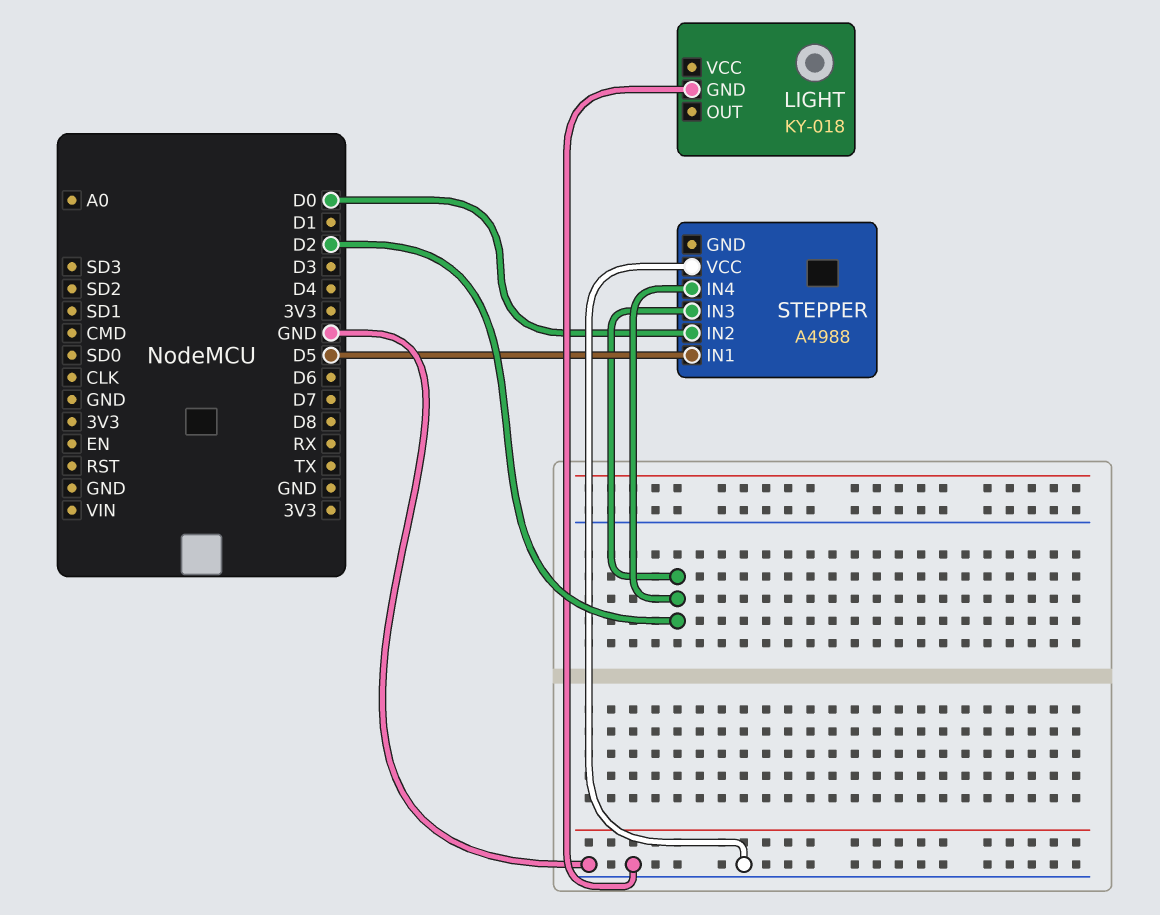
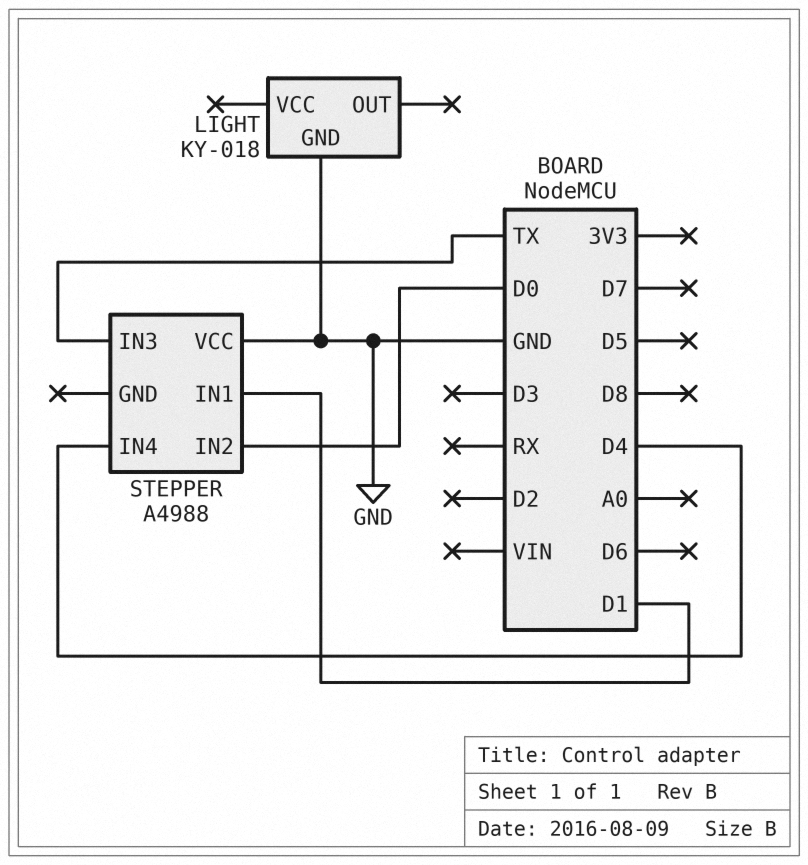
STEPPER pin IN1: D5 -> D1
STEPPER pin IN3: D2 -> TX
STEPPER pin IN4: D2 -> D4

